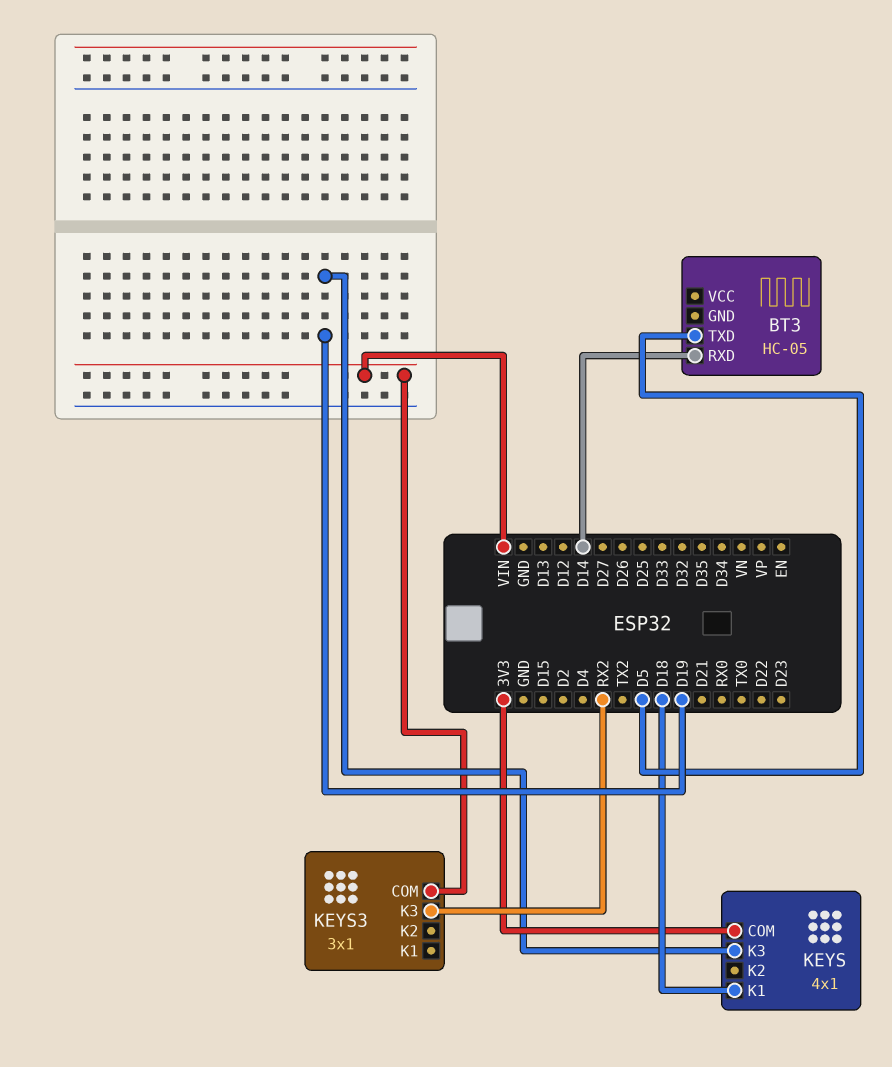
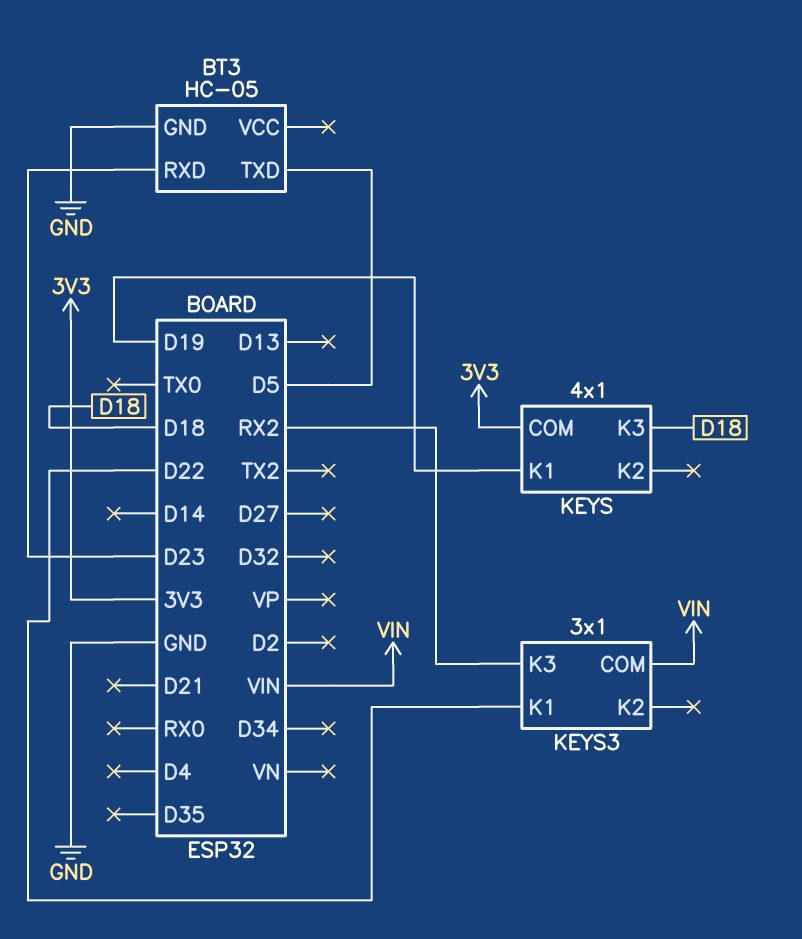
BT3 pin GND: none -> GND
BT3 pin RXD: D14 -> D23
KEYS pin K1: D18 -> D19
KEYS pin K3: D19 -> D18
KEYS3 pin K1: none -> D22

